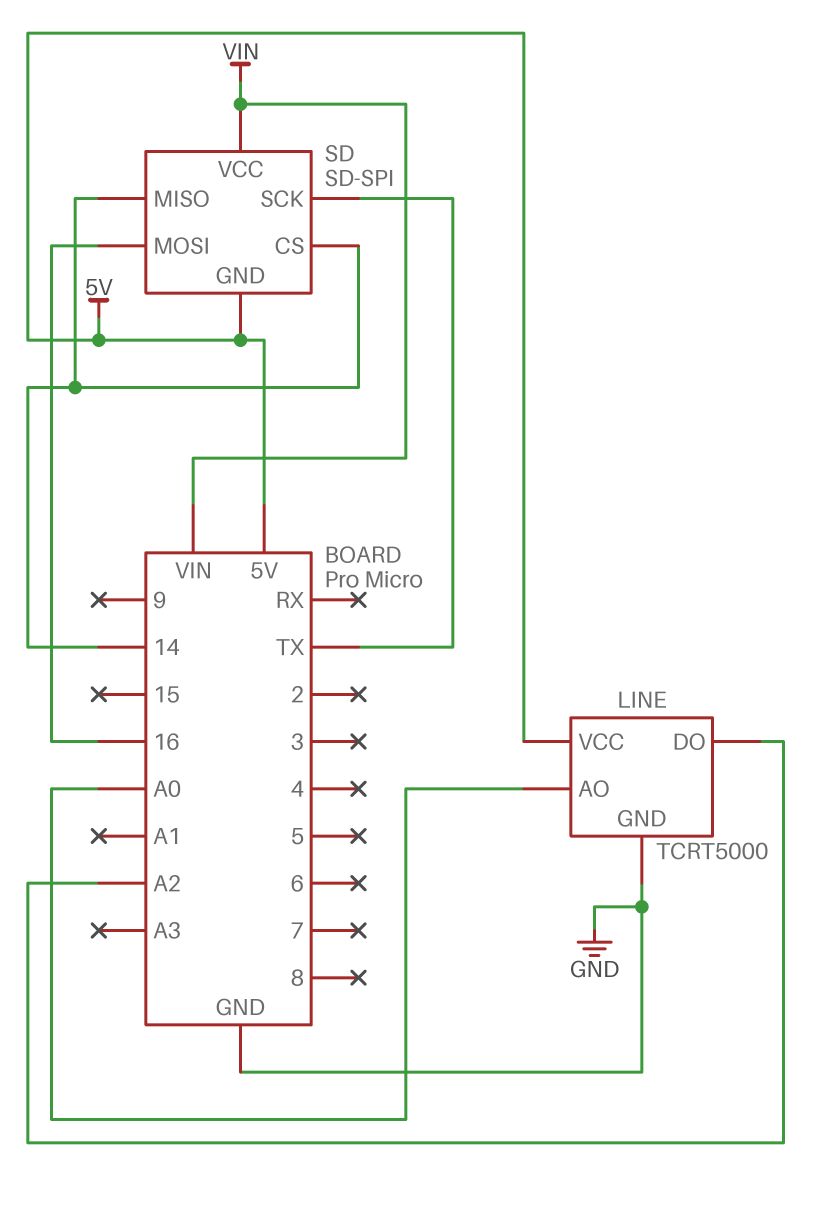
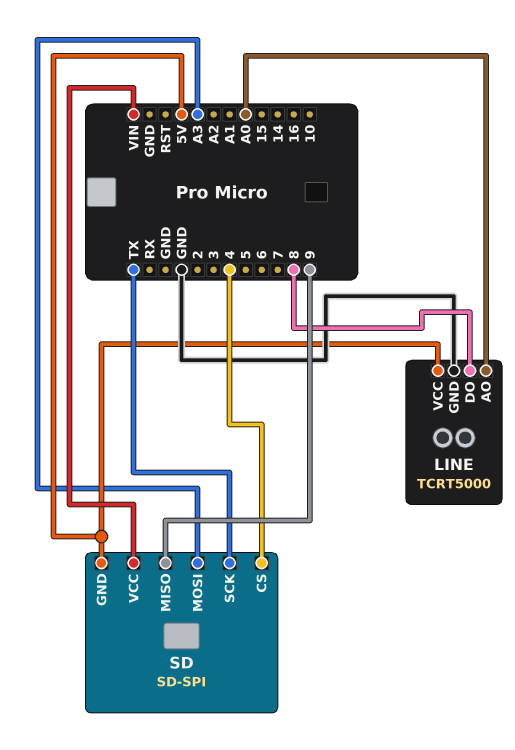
LINE pin DO: A2 -> 8
SD pin CS: 14 -> 4
SD pin MISO: 14 -> 9
SD pin MOSI: 16 -> A3

